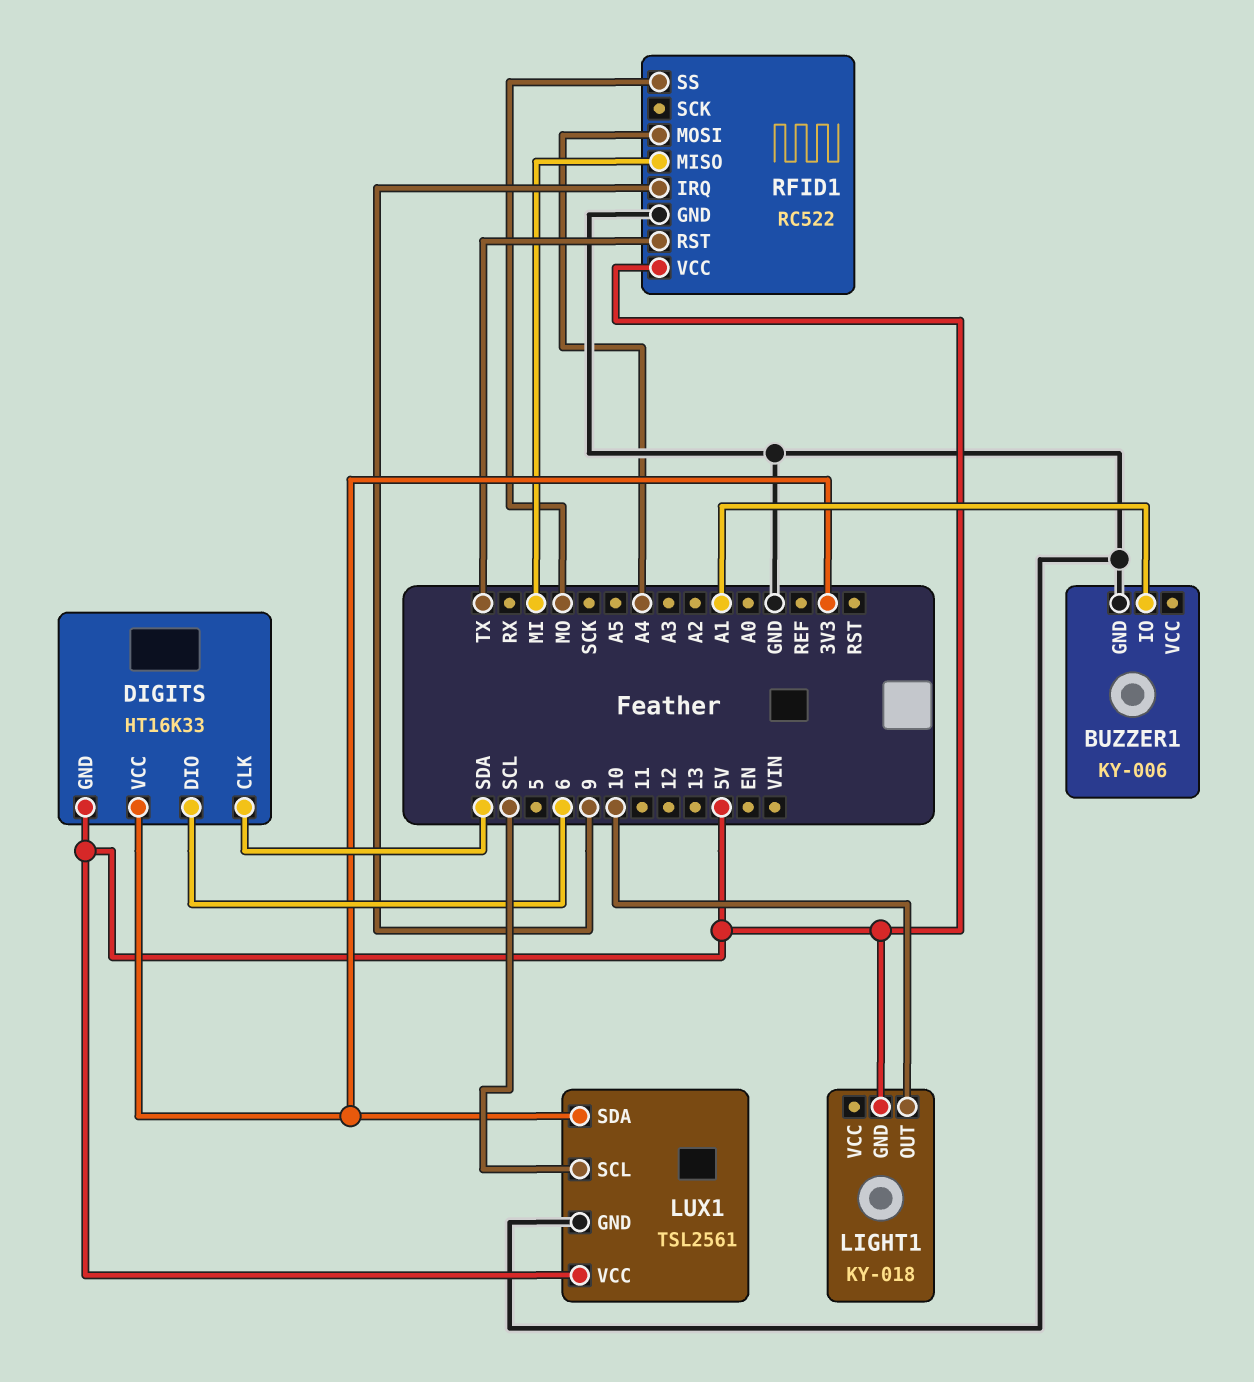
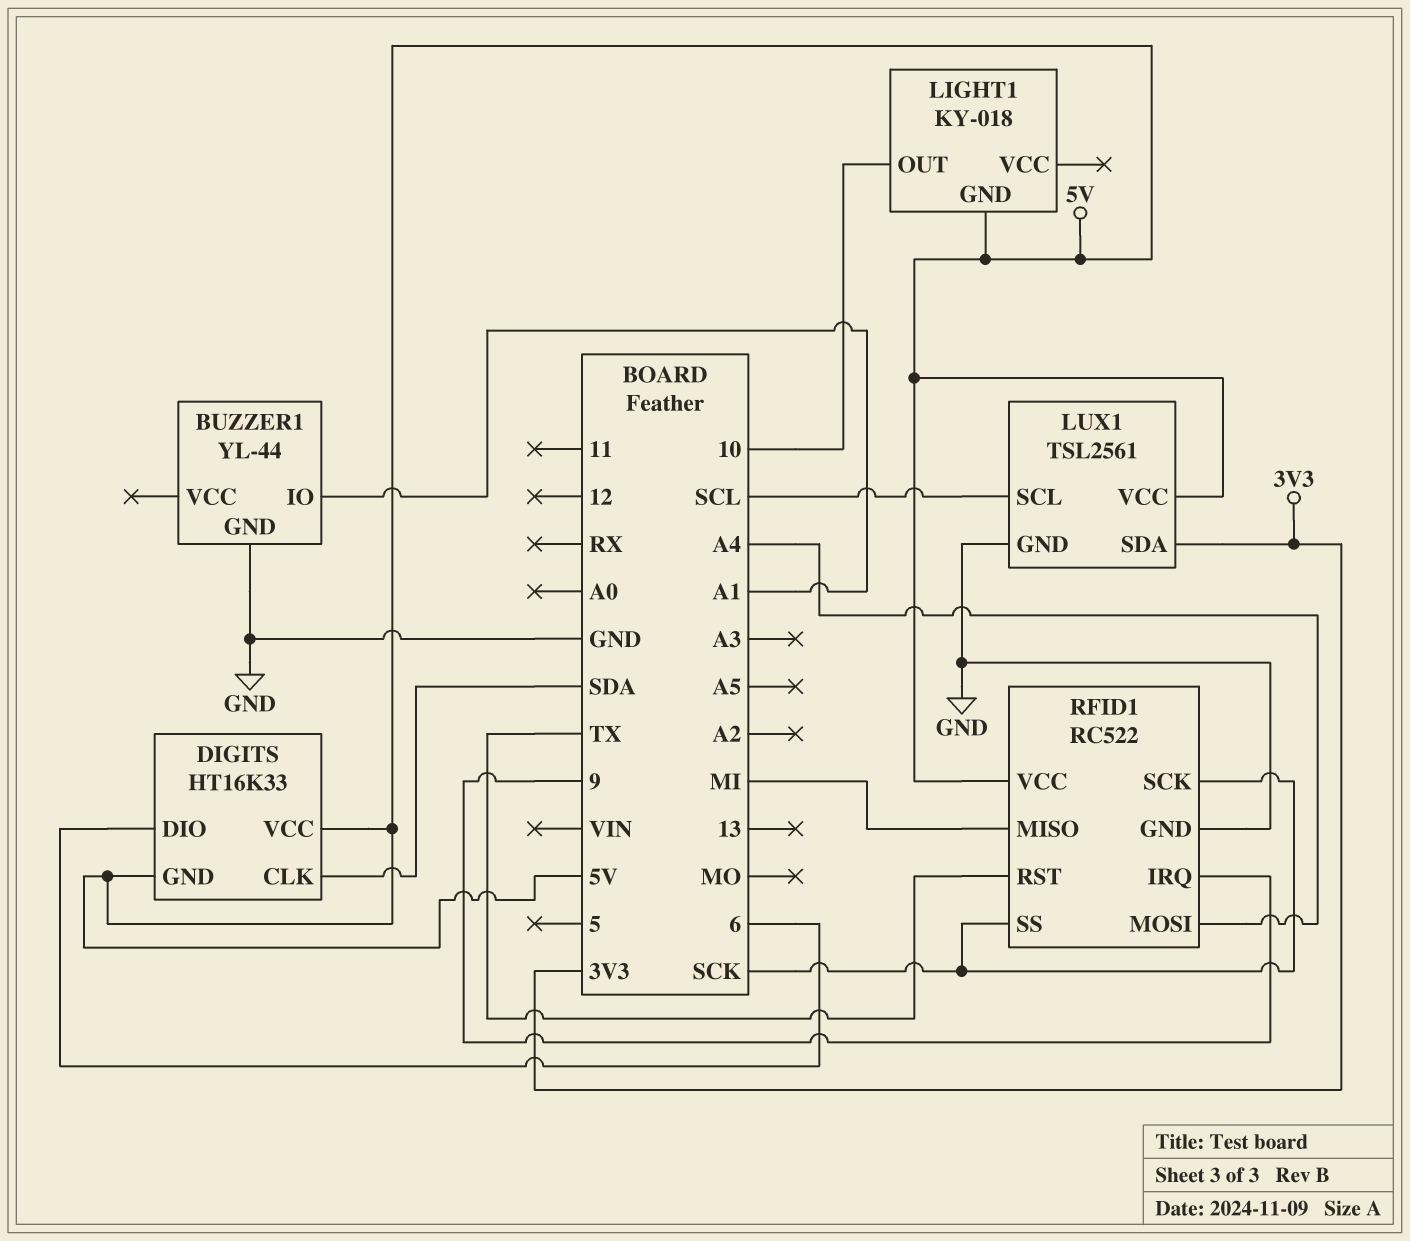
BUZZER1: KY-006 -> YL-44
DIGITS pin VCC: 3V3 -> 5V
RFID1 pin SCK: none -> SCK
RFID1 pin SS: MO -> SCK

